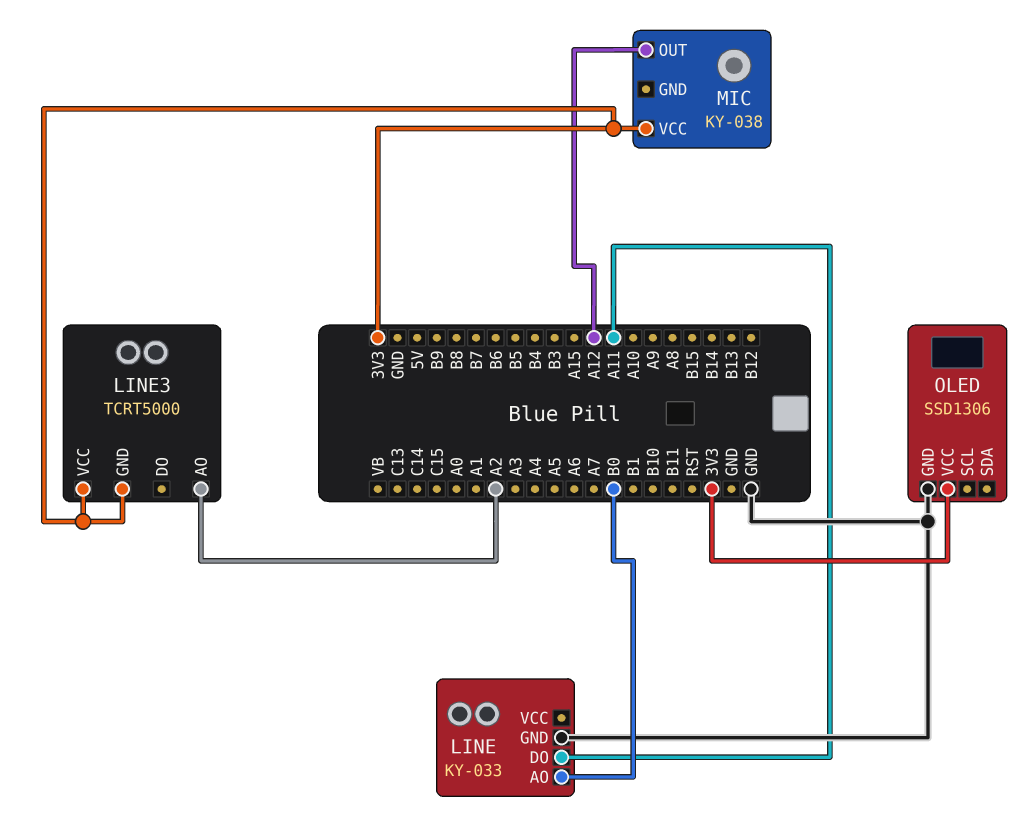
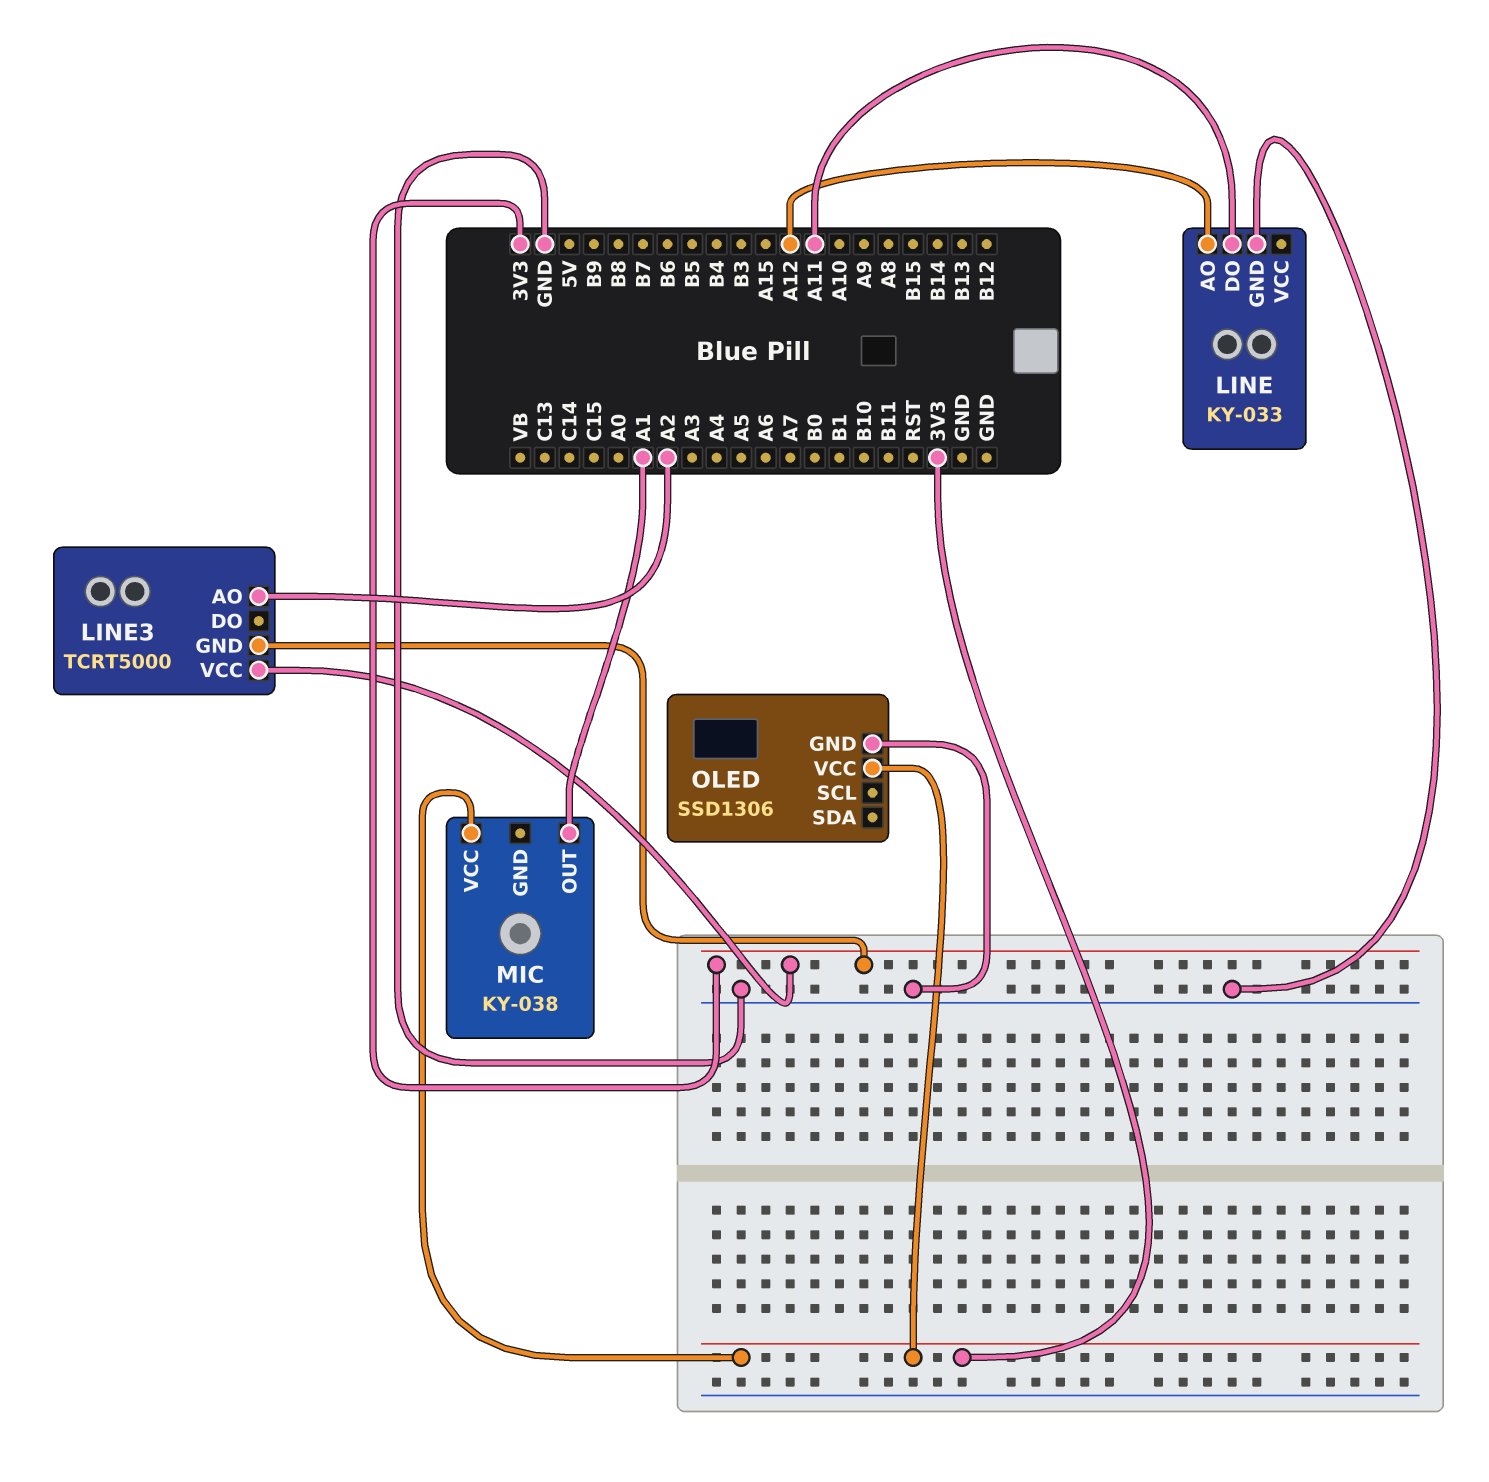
LINE pin AO: B0 -> A12
MIC pin OUT: A12 -> A1

